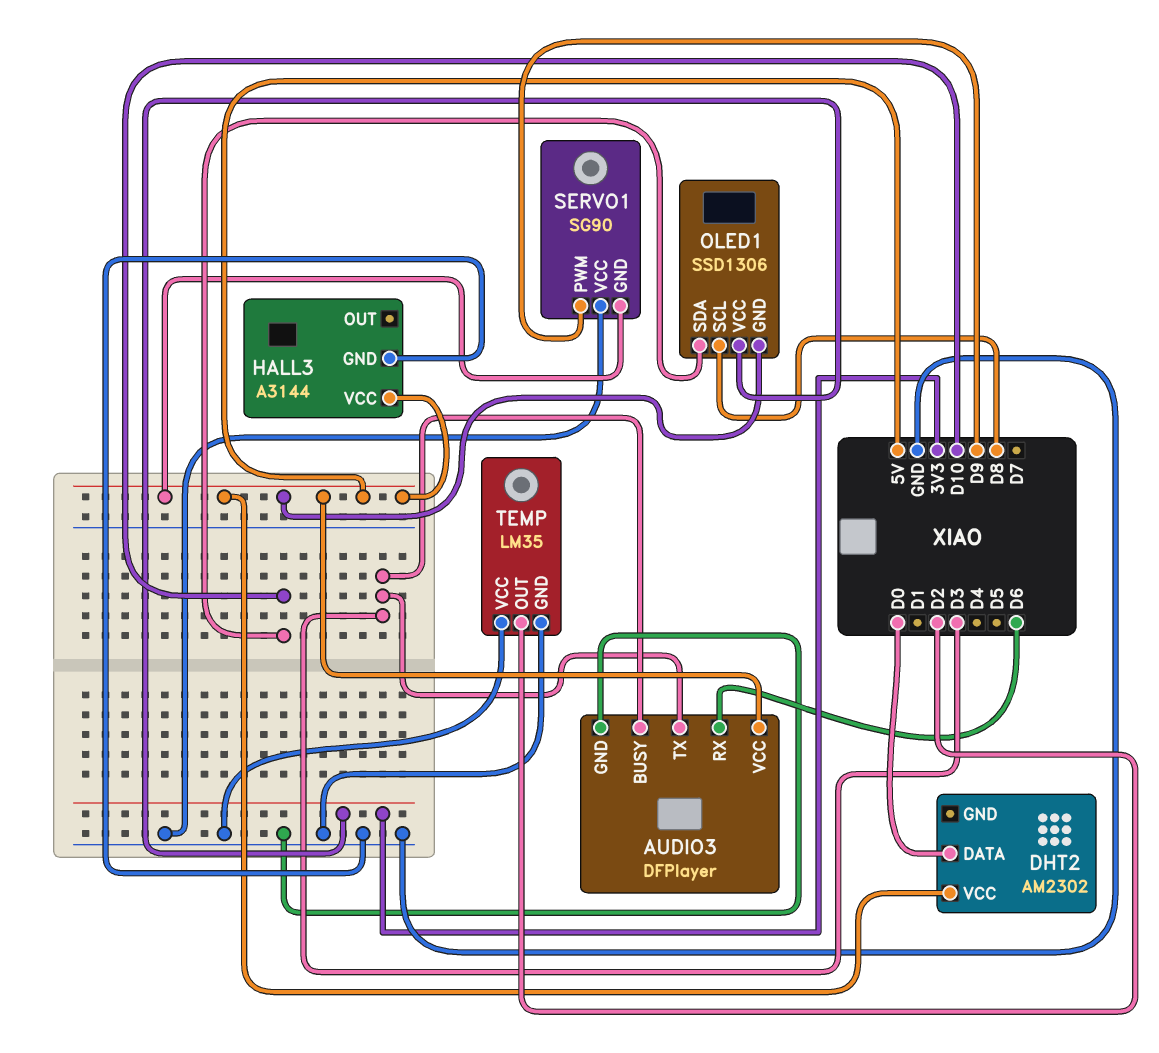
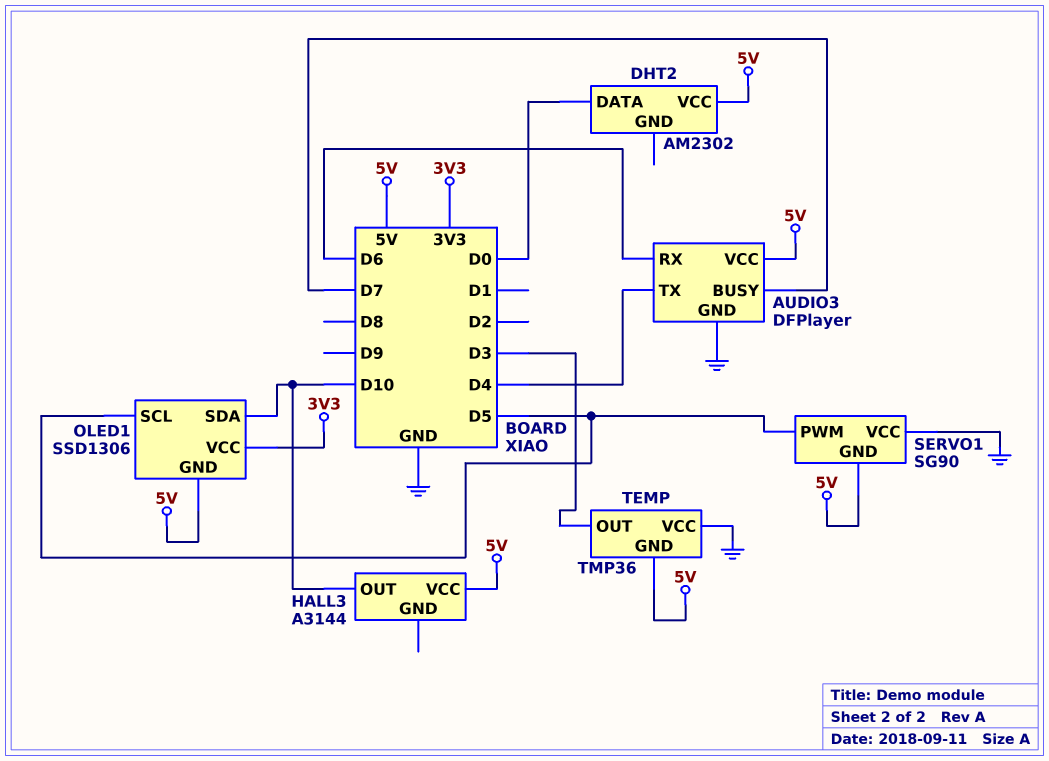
AUDIO3 pin BUSY: D3 -> D7
AUDIO3 pin TX: D3 -> D4
HALL3 pin GND: GND -> none
HALL3 pin OUT: none -> D10
OLED1 pin SCL: D8 -> D5
SERVO1 pin PWM: D9 -> D5
TEMP: LM35 -> TMP36
TEMP pin GND: GND -> 5V
TEMP pin OUT: D2 -> D3

